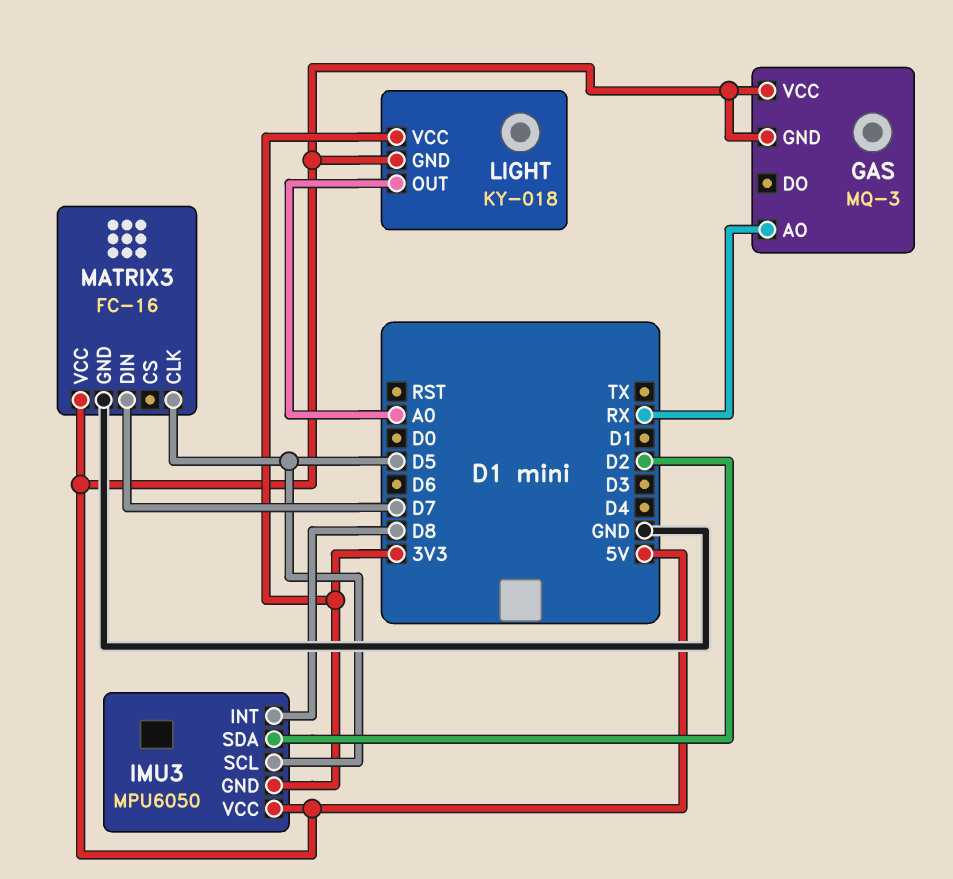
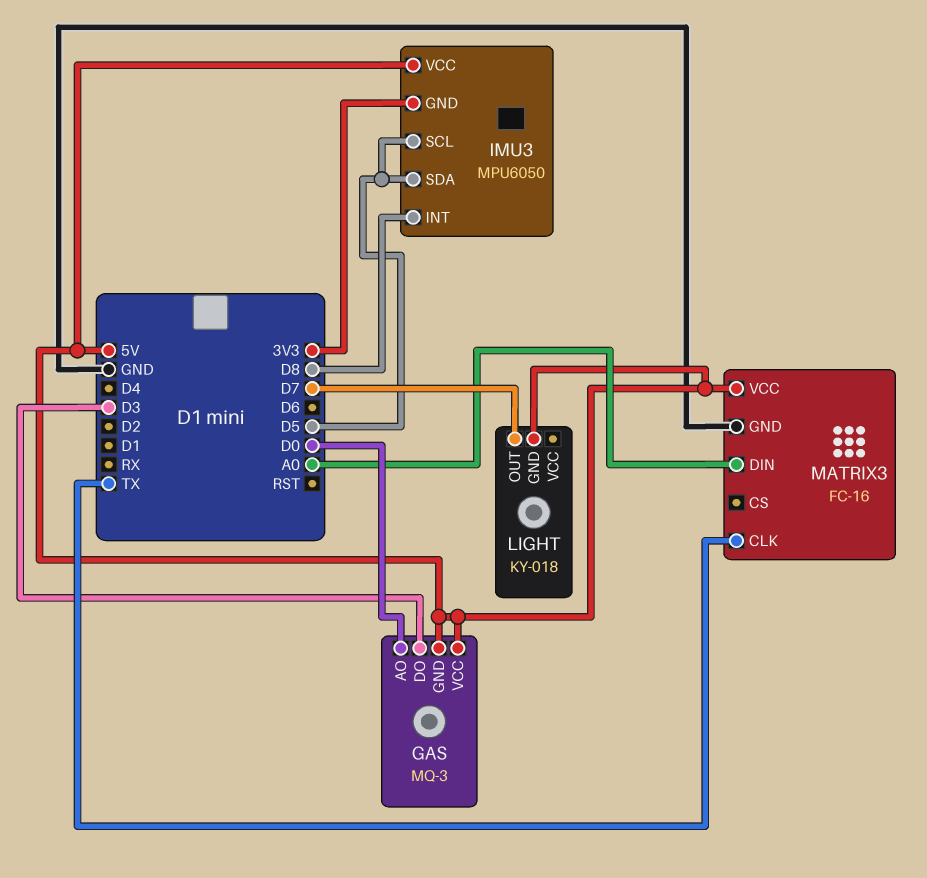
GAS pin AO: RX -> D0
GAS pin DO: none -> D3
IMU3 pin SDA: D2 -> D5
LIGHT pin OUT: A0 -> D7
LIGHT pin VCC: 3V3 -> none
MATRIX3 pin CLK: D5 -> TX
MATRIX3 pin DIN: D7 -> A0

